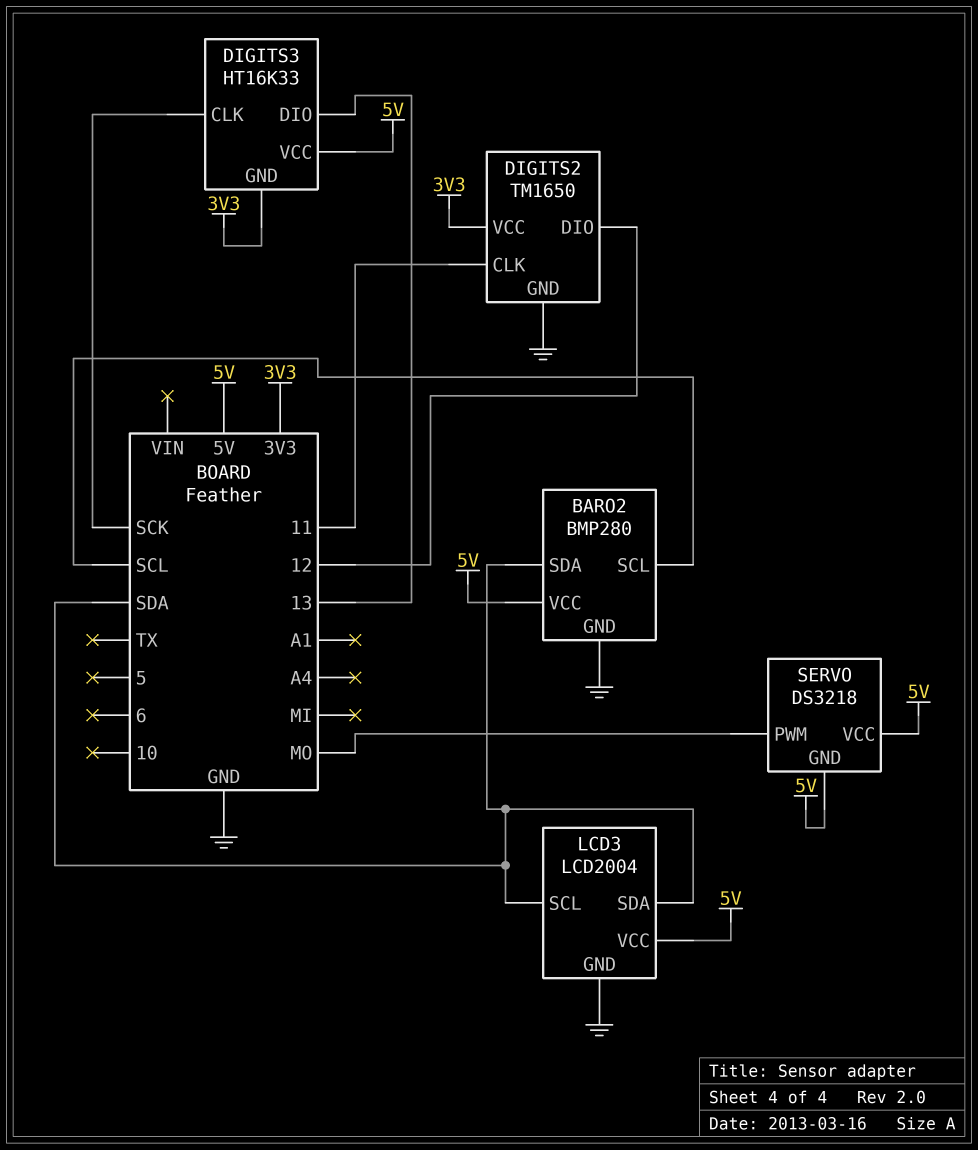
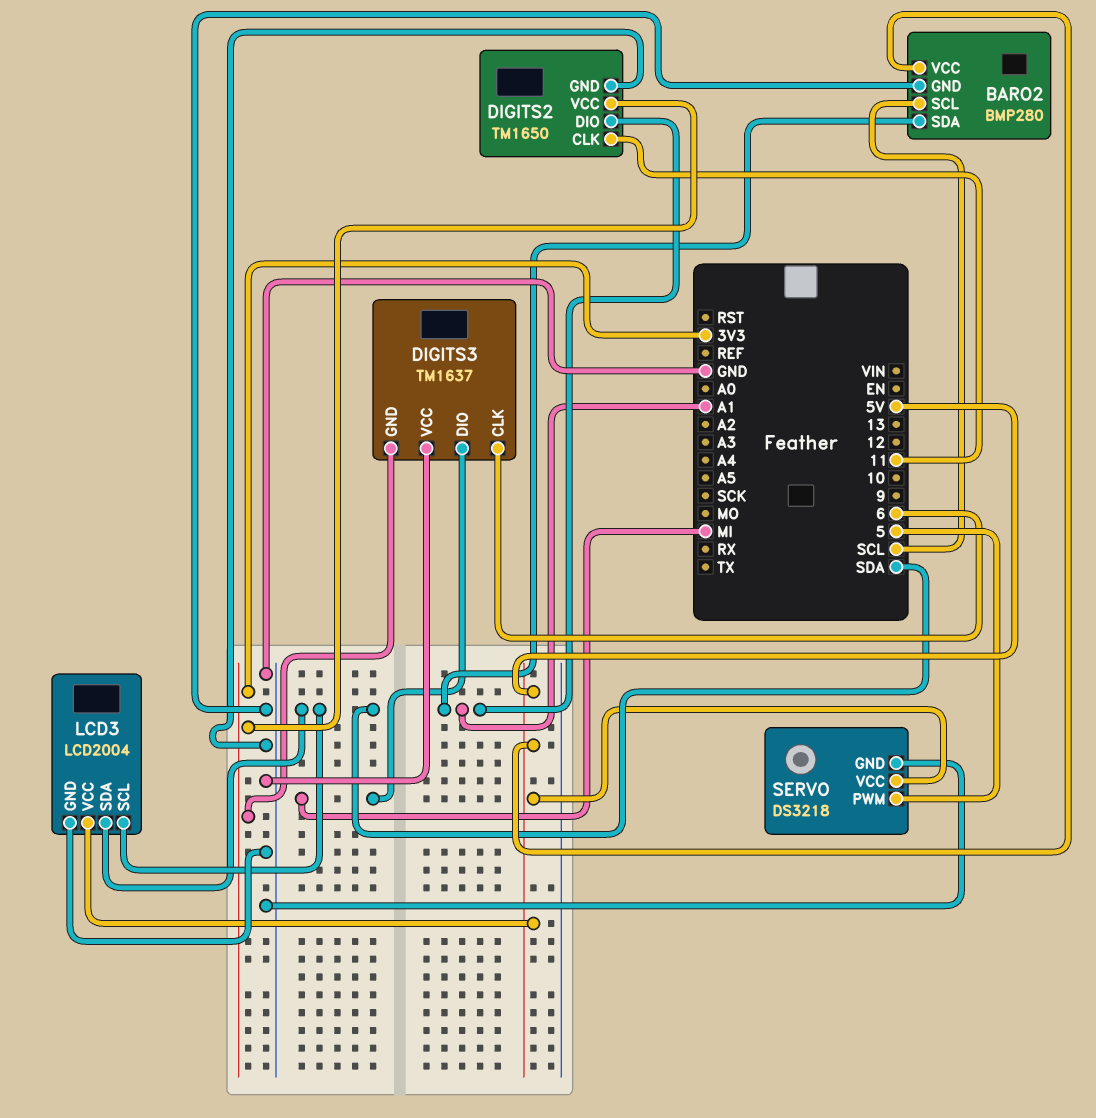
BARO2 pin SDA: SDA -> A1
DIGITS2 pin DIO: 12 -> A1
DIGITS3: HT16K33 -> TM1637
DIGITS3 pin CLK: SCK -> 6
DIGITS3 pin DIO: 13 -> MI
DIGITS3 pin VCC: 5V -> GND
SERVO pin GND: 5V -> GND
SERVO pin PWM: MO -> 5

